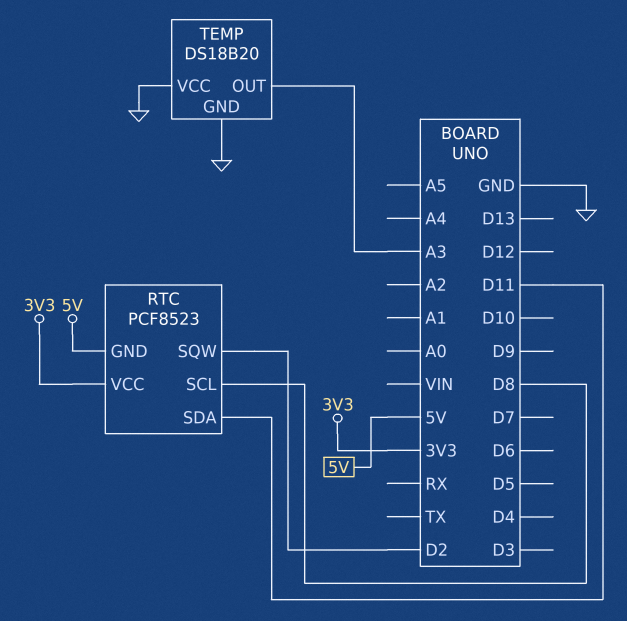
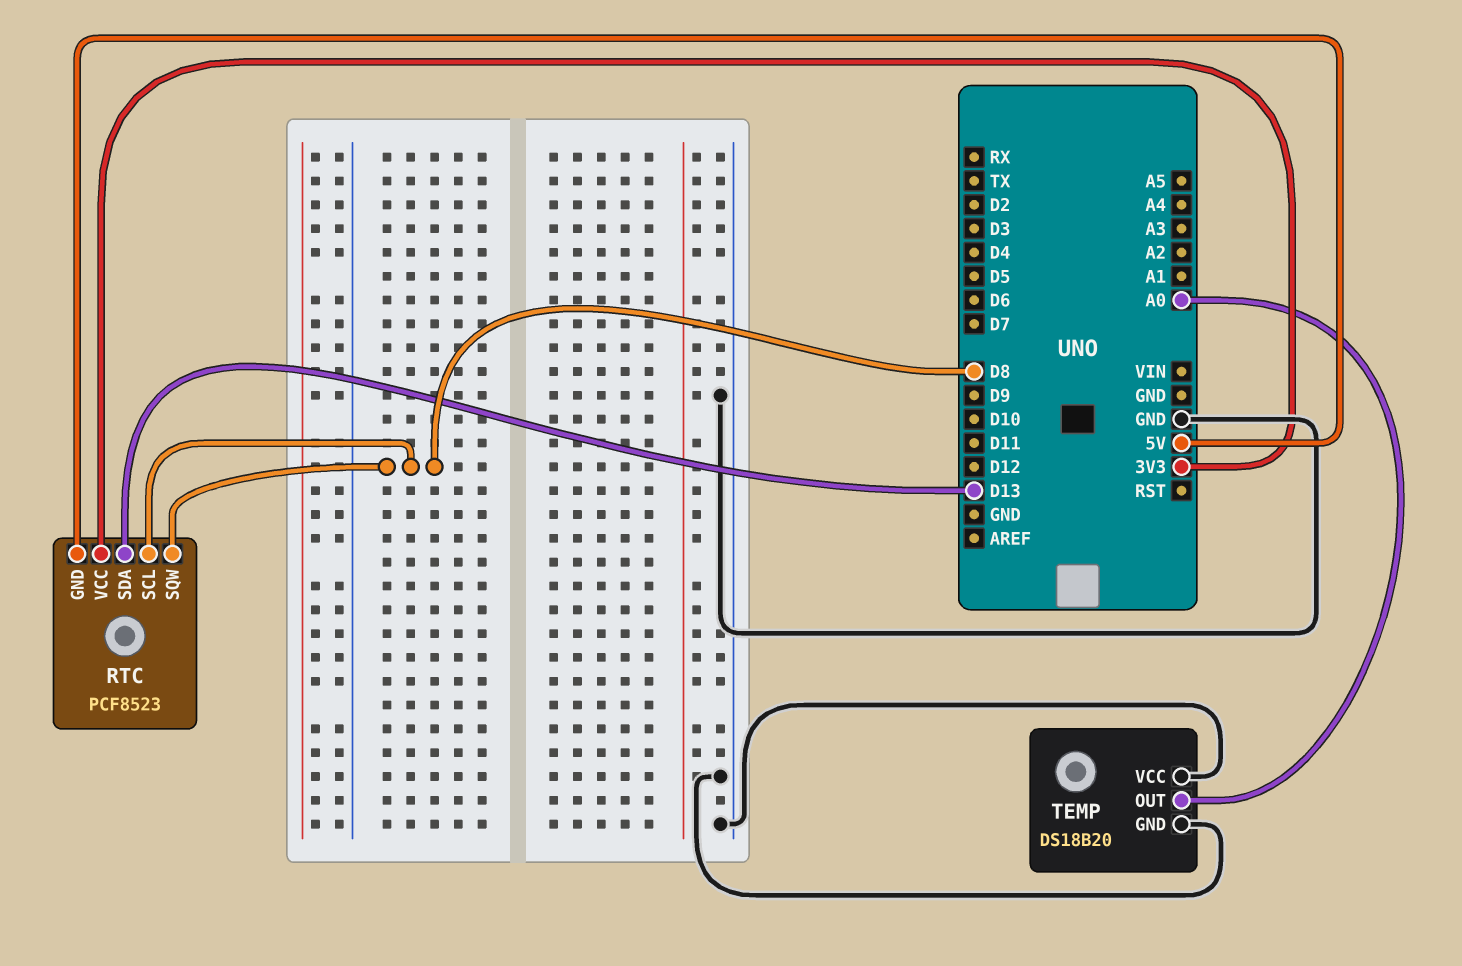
RTC pin SDA: D11 -> D13
RTC pin SQW: D2 -> D8
TEMP pin OUT: A3 -> A0

